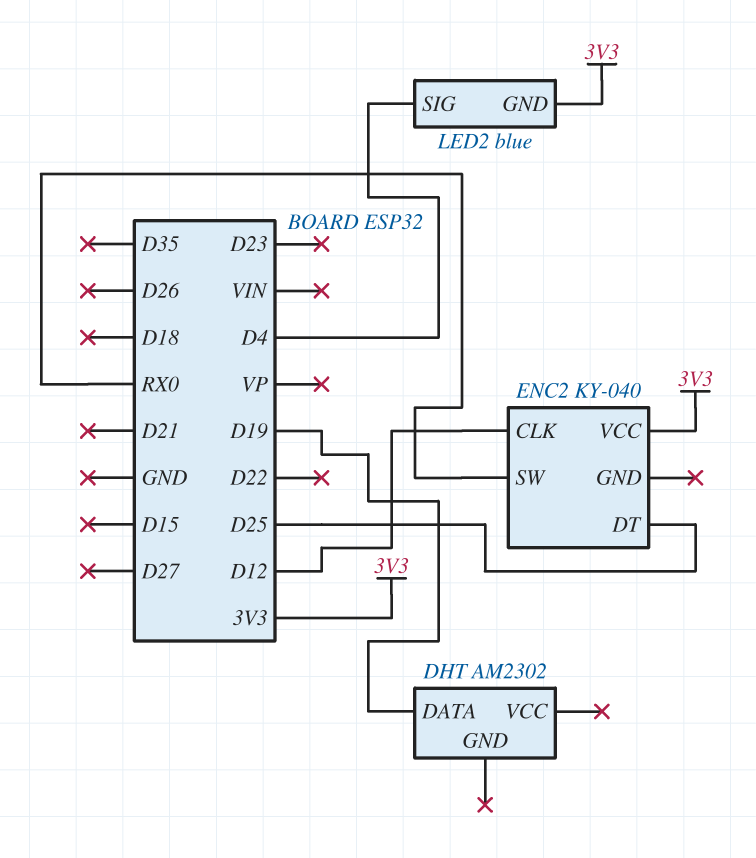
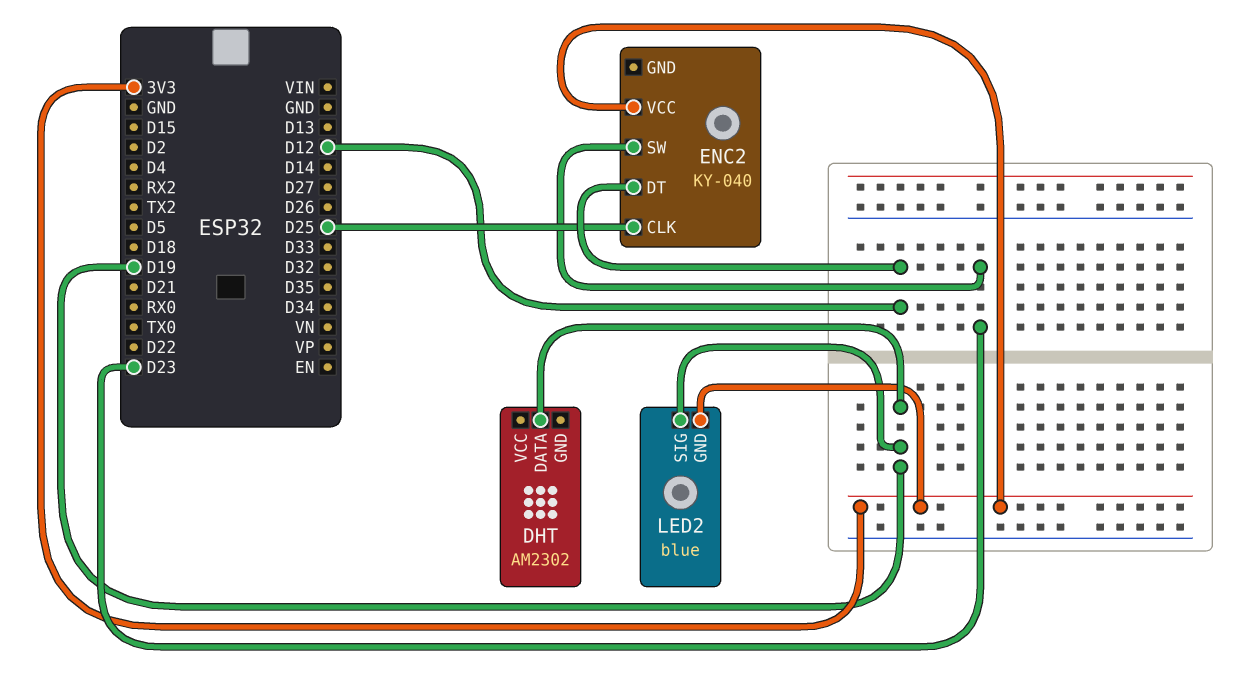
ENC2 pin CLK: D12 -> D25
ENC2 pin DT: D25 -> D12
ENC2 pin SW: RX0 -> D23
LED2 pin SIG: D4 -> D19

